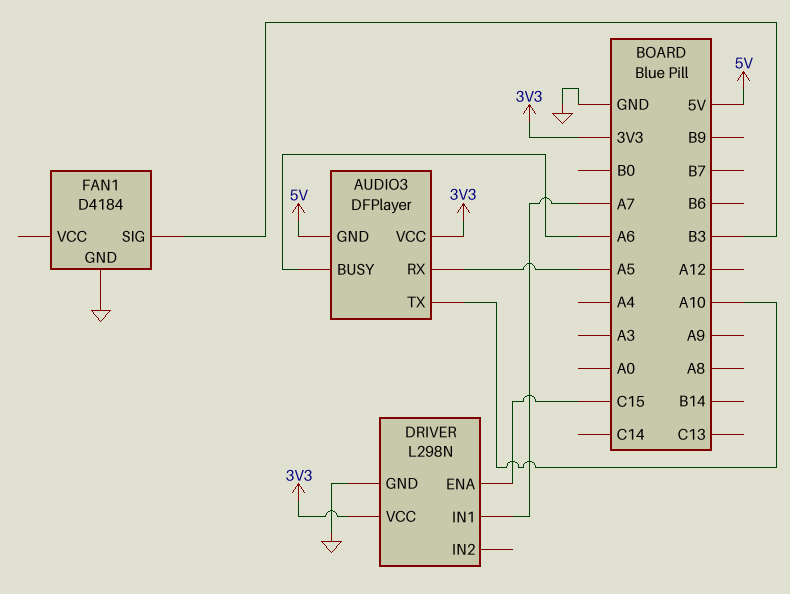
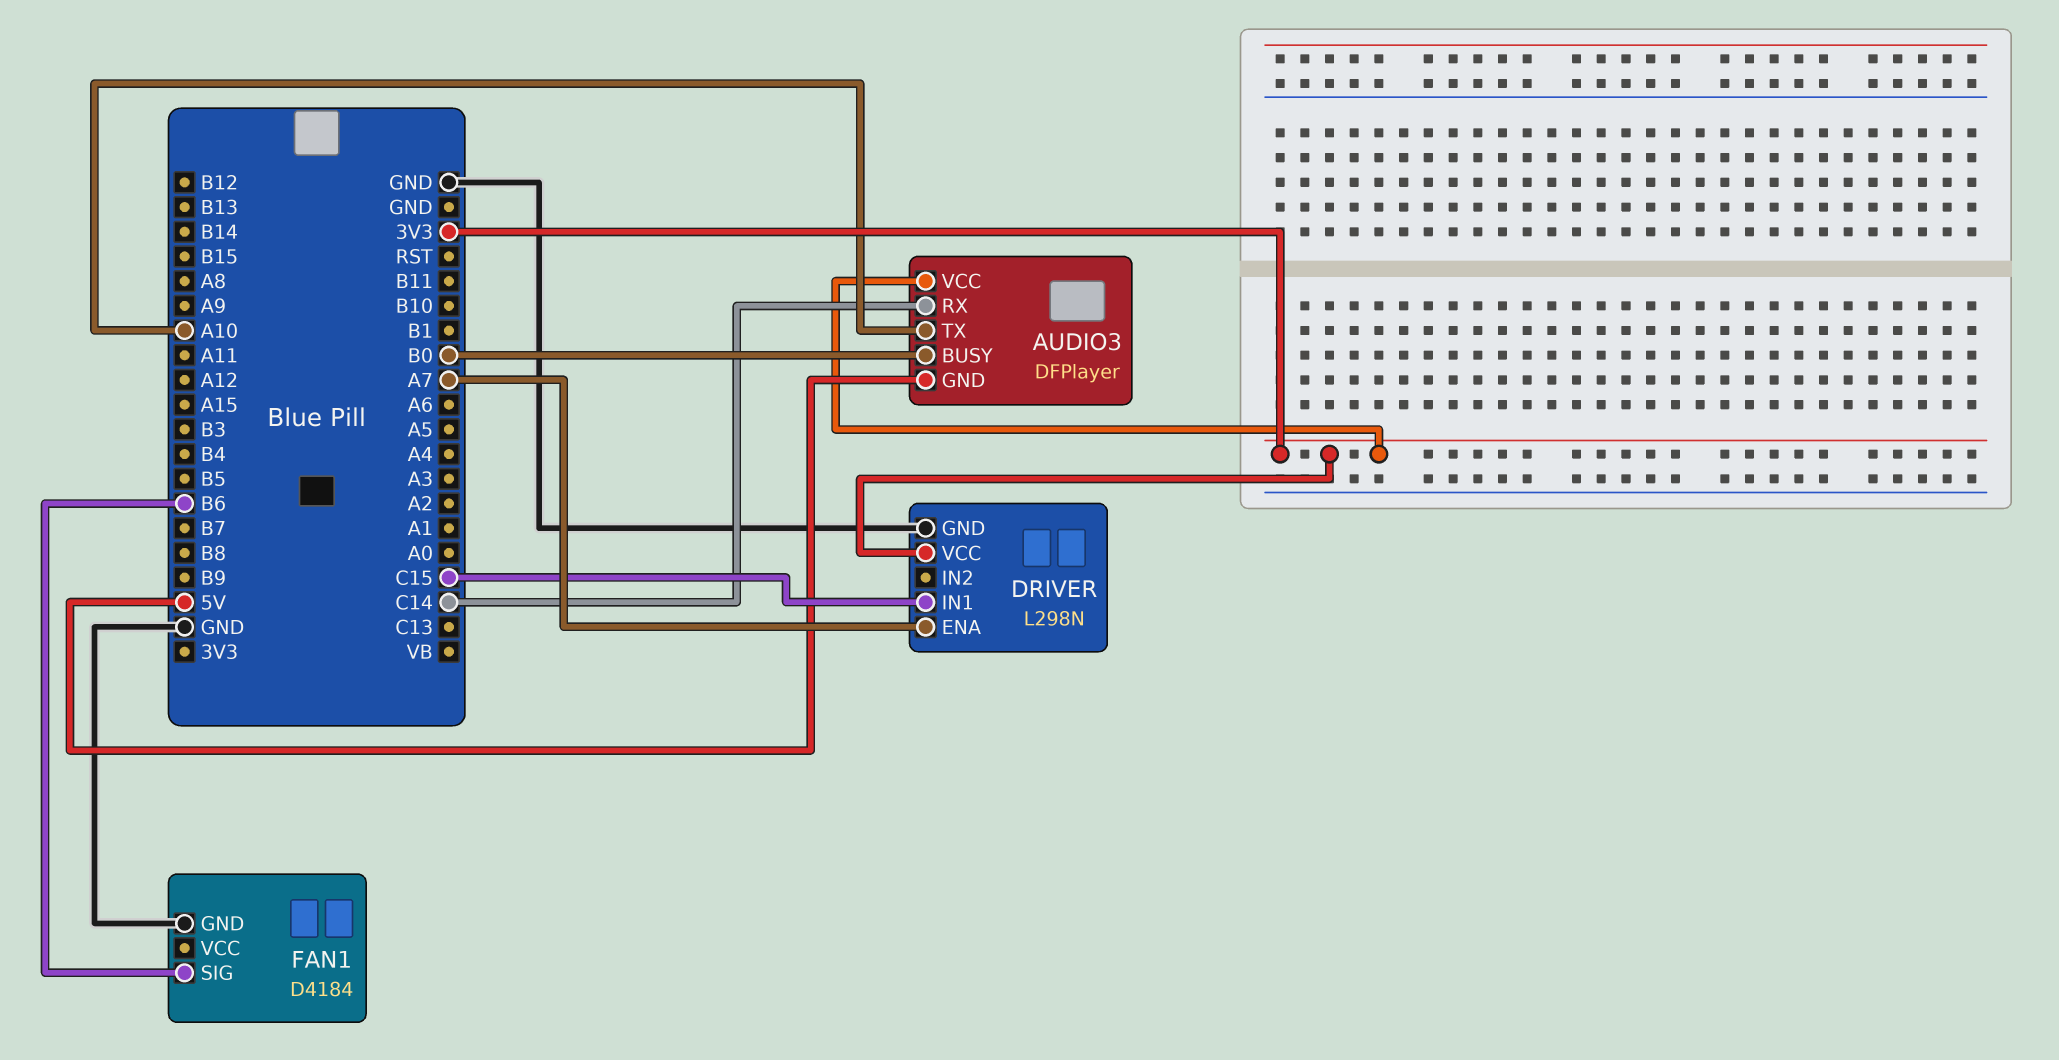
AUDIO3 pin BUSY: A6 -> B0
AUDIO3 pin RX: A5 -> C14
DRIVER pin ENA: C15 -> A7
DRIVER pin IN1: A7 -> C15
FAN1 pin SIG: B3 -> B6

